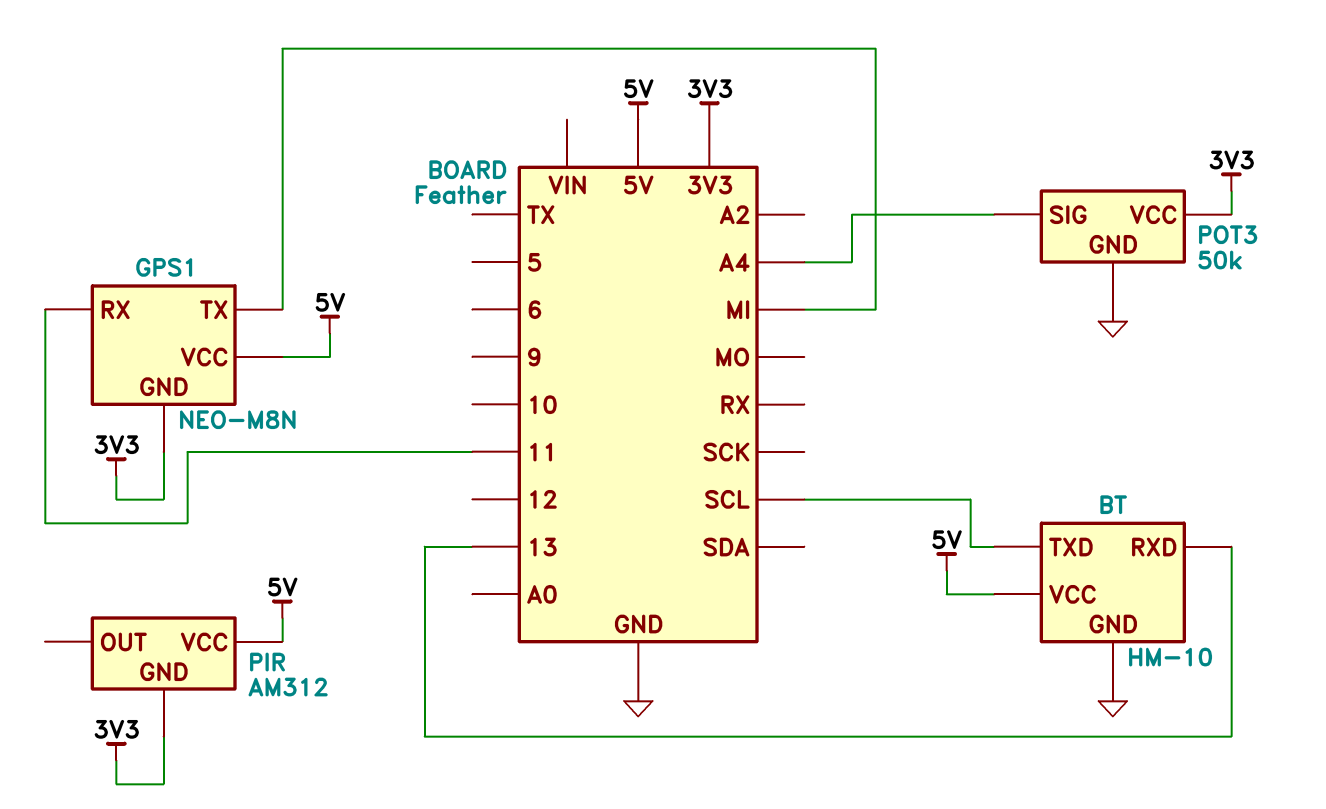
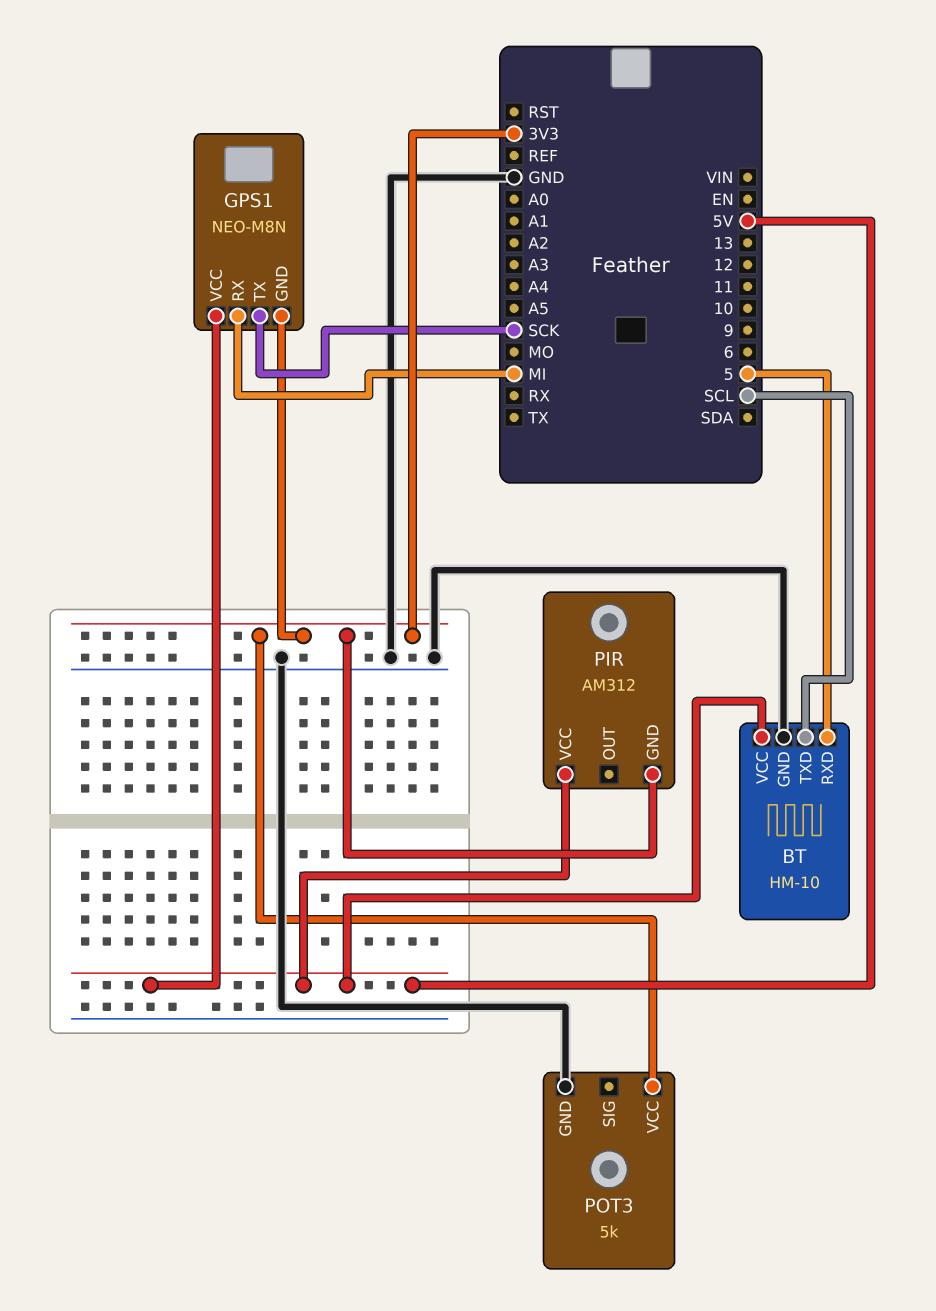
BT pin RXD: 13 -> 5
GPS1 pin RX: 11 -> MI
GPS1 pin TX: MI -> SCK
POT3: 50k -> 5k
POT3 pin SIG: A4 -> none

